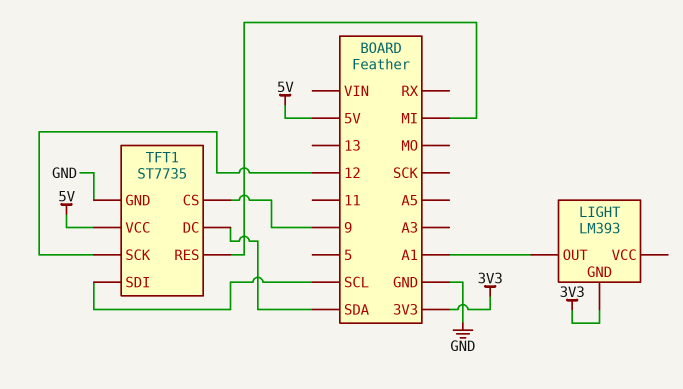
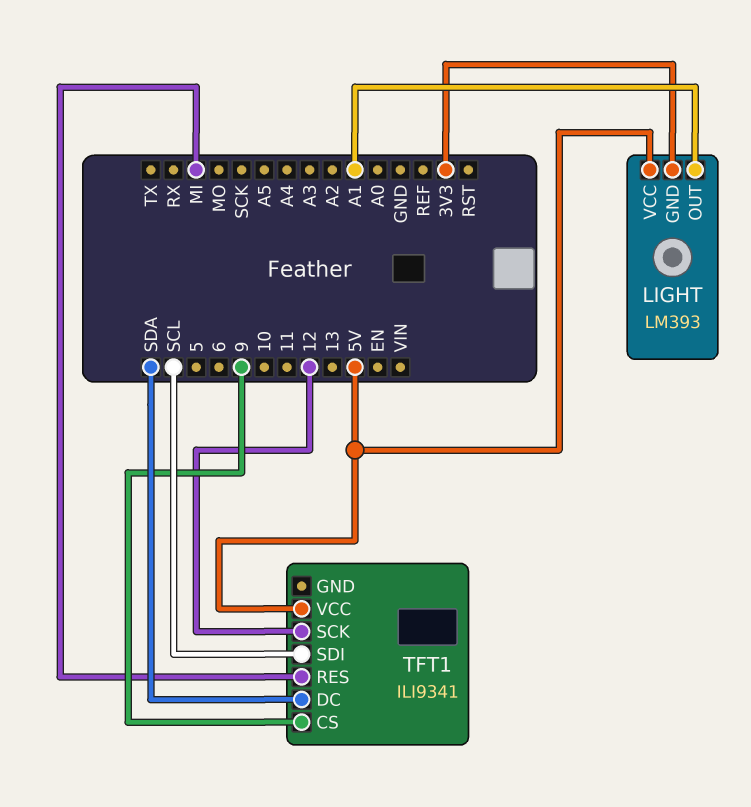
LIGHT pin VCC: none -> 5V
TFT1: ST7735 -> ILI9341
TFT1 pin GND: GND -> none

